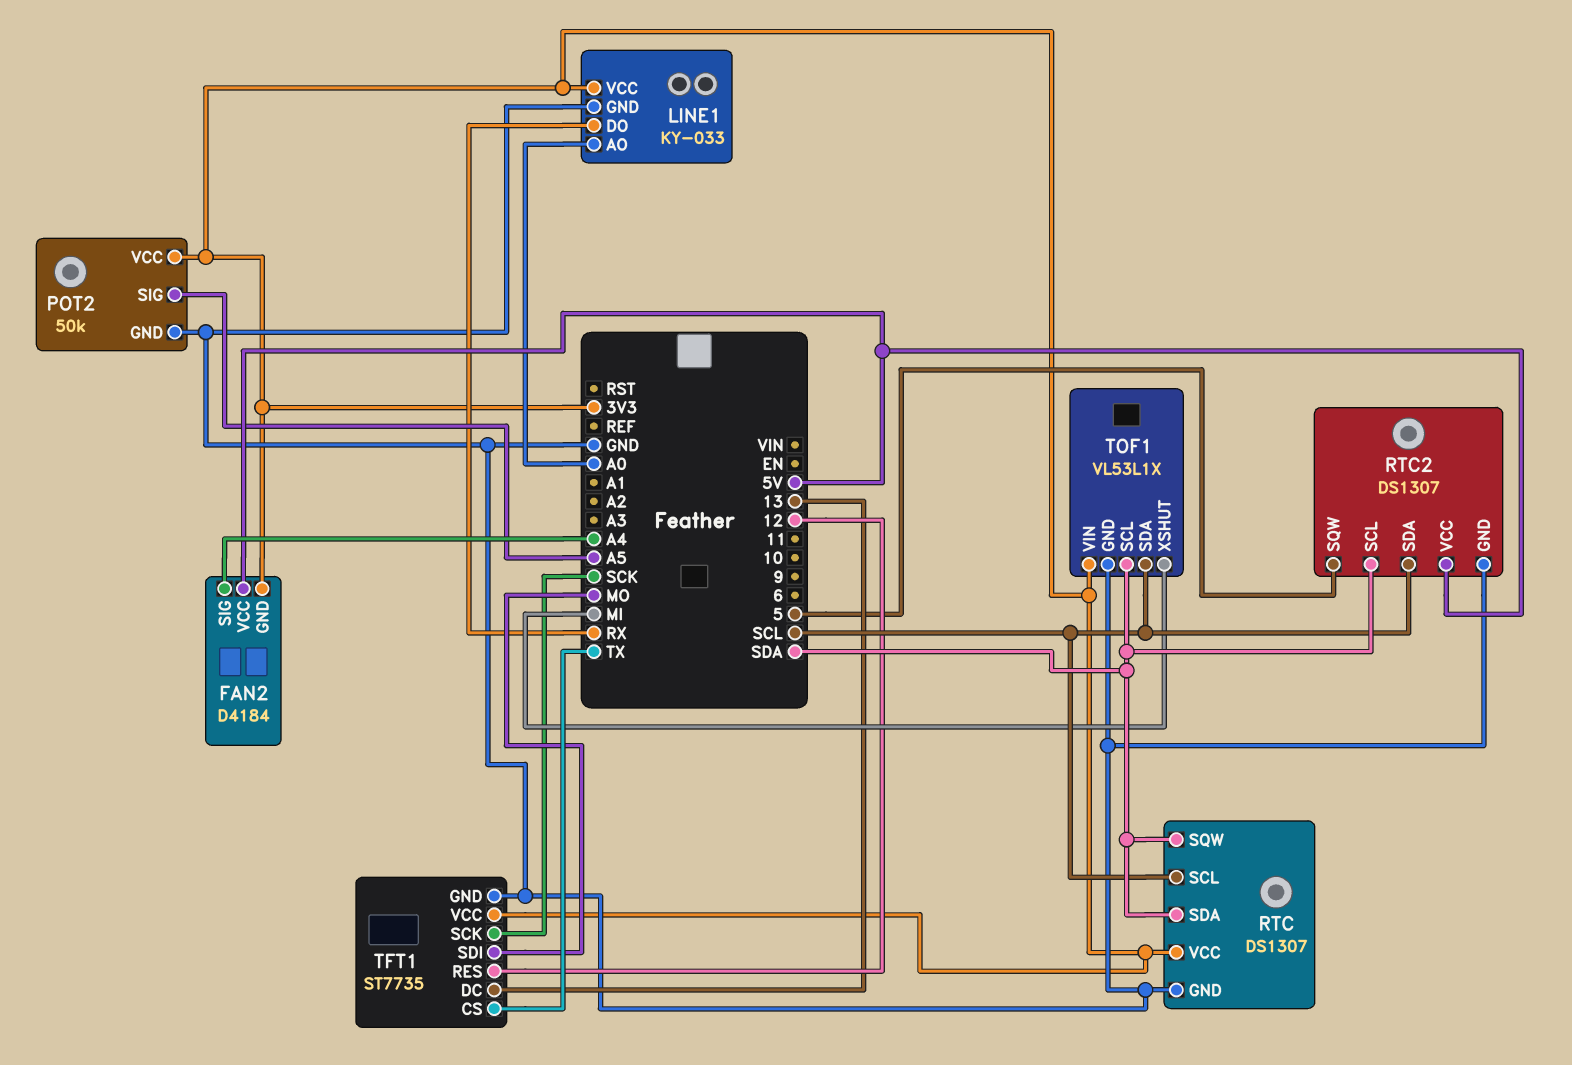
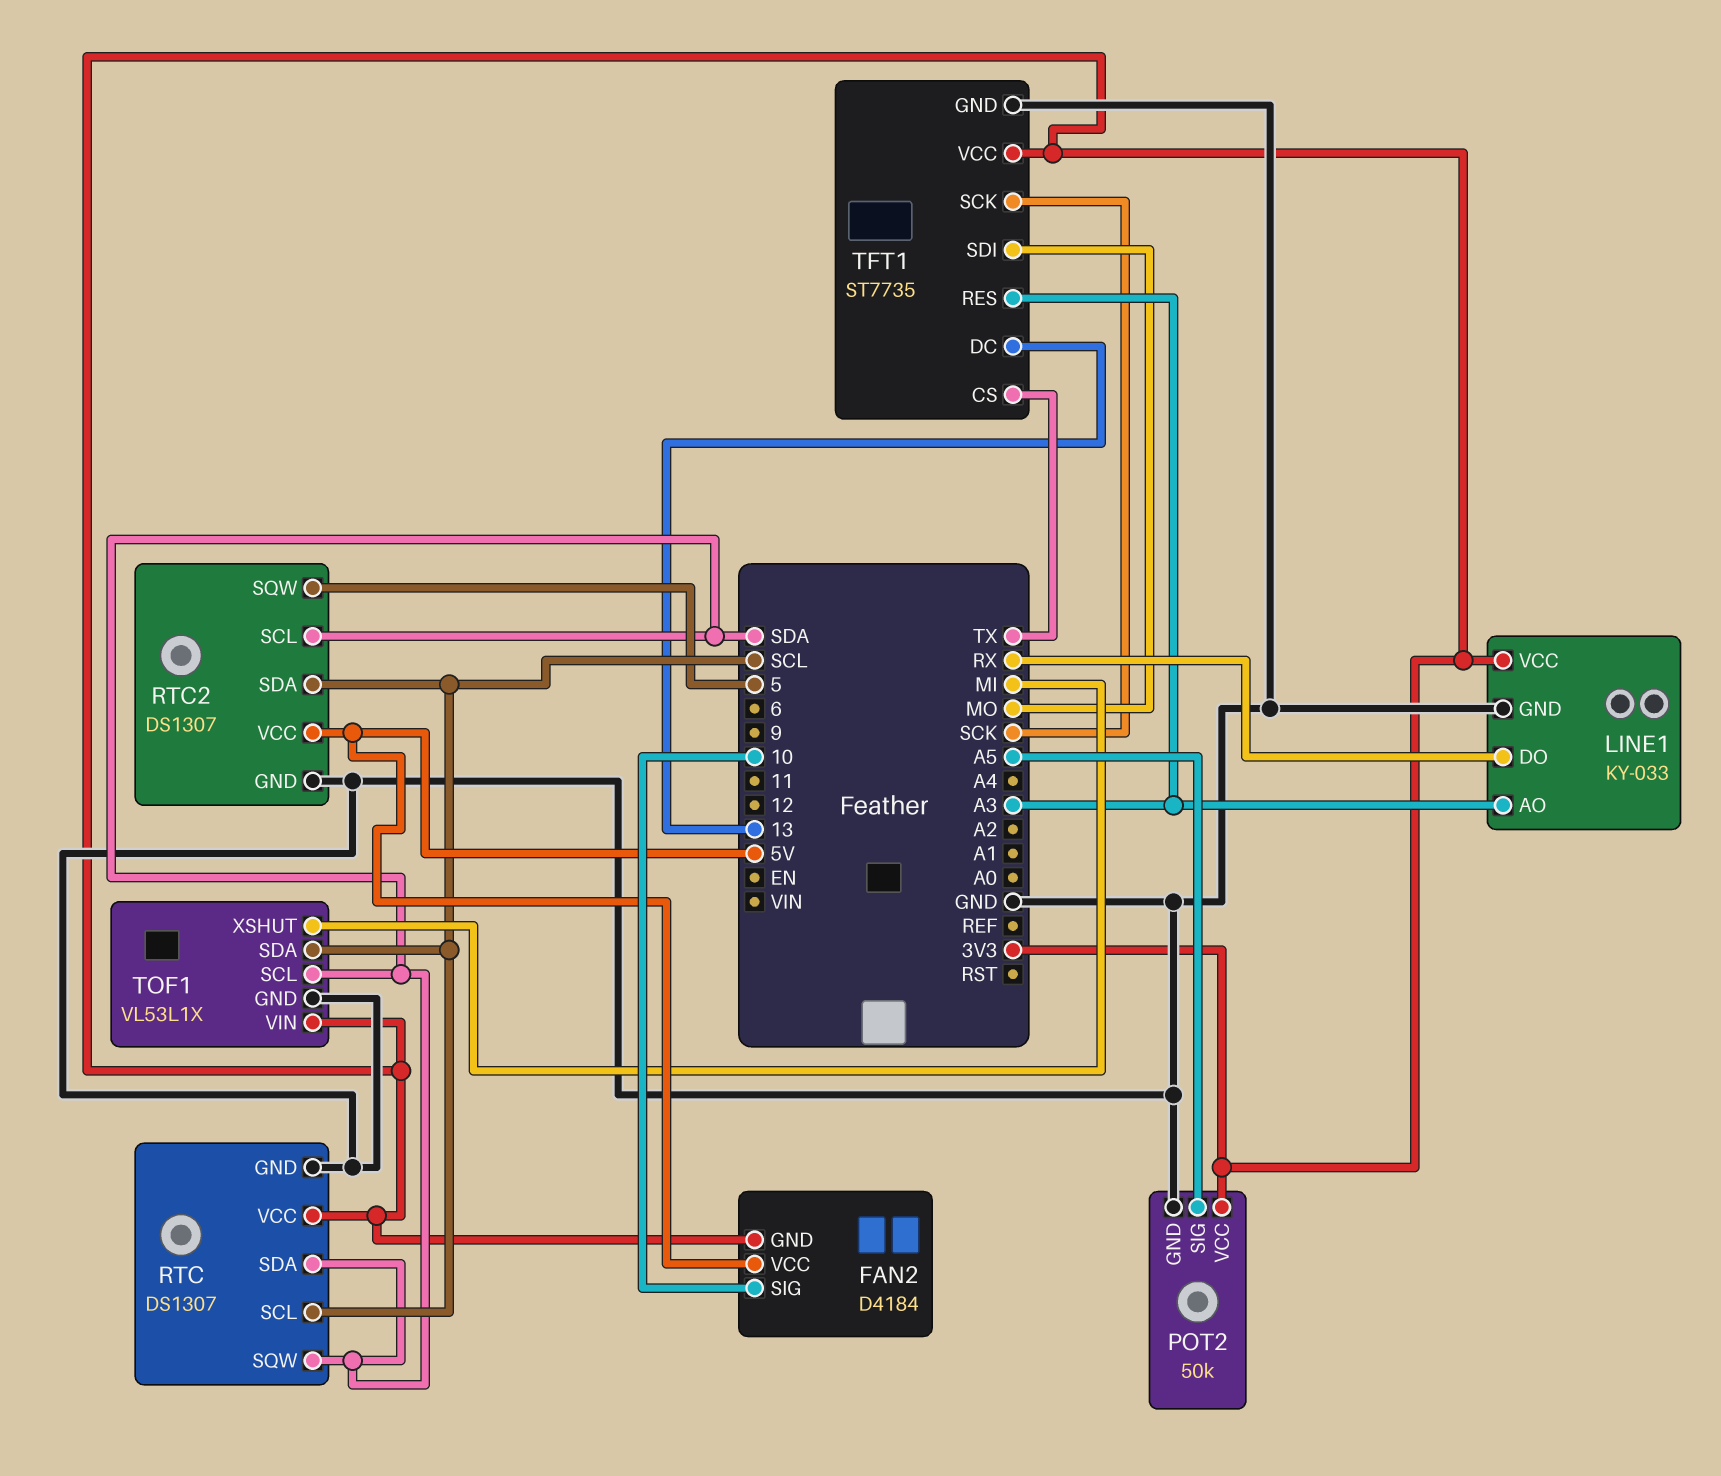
FAN2 pin SIG: A4 -> 10
LINE1 pin AO: A0 -> A3
TFT1 pin RES: 12 -> A3

